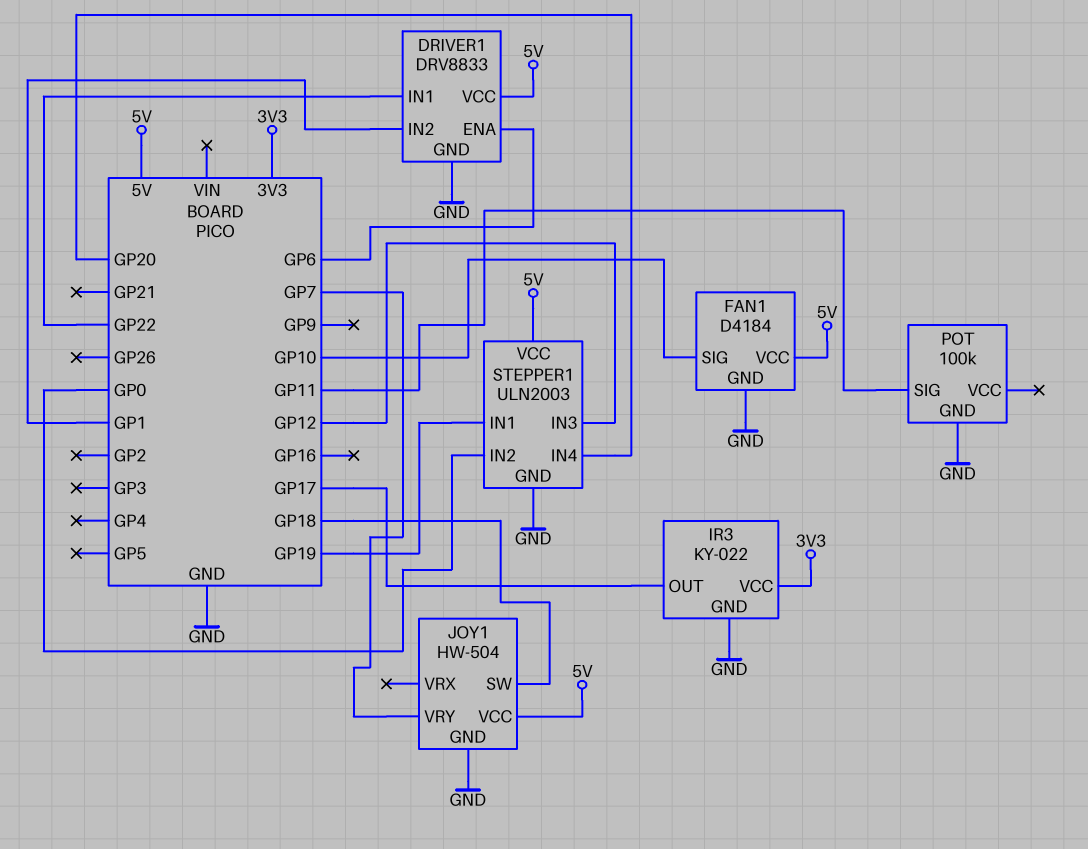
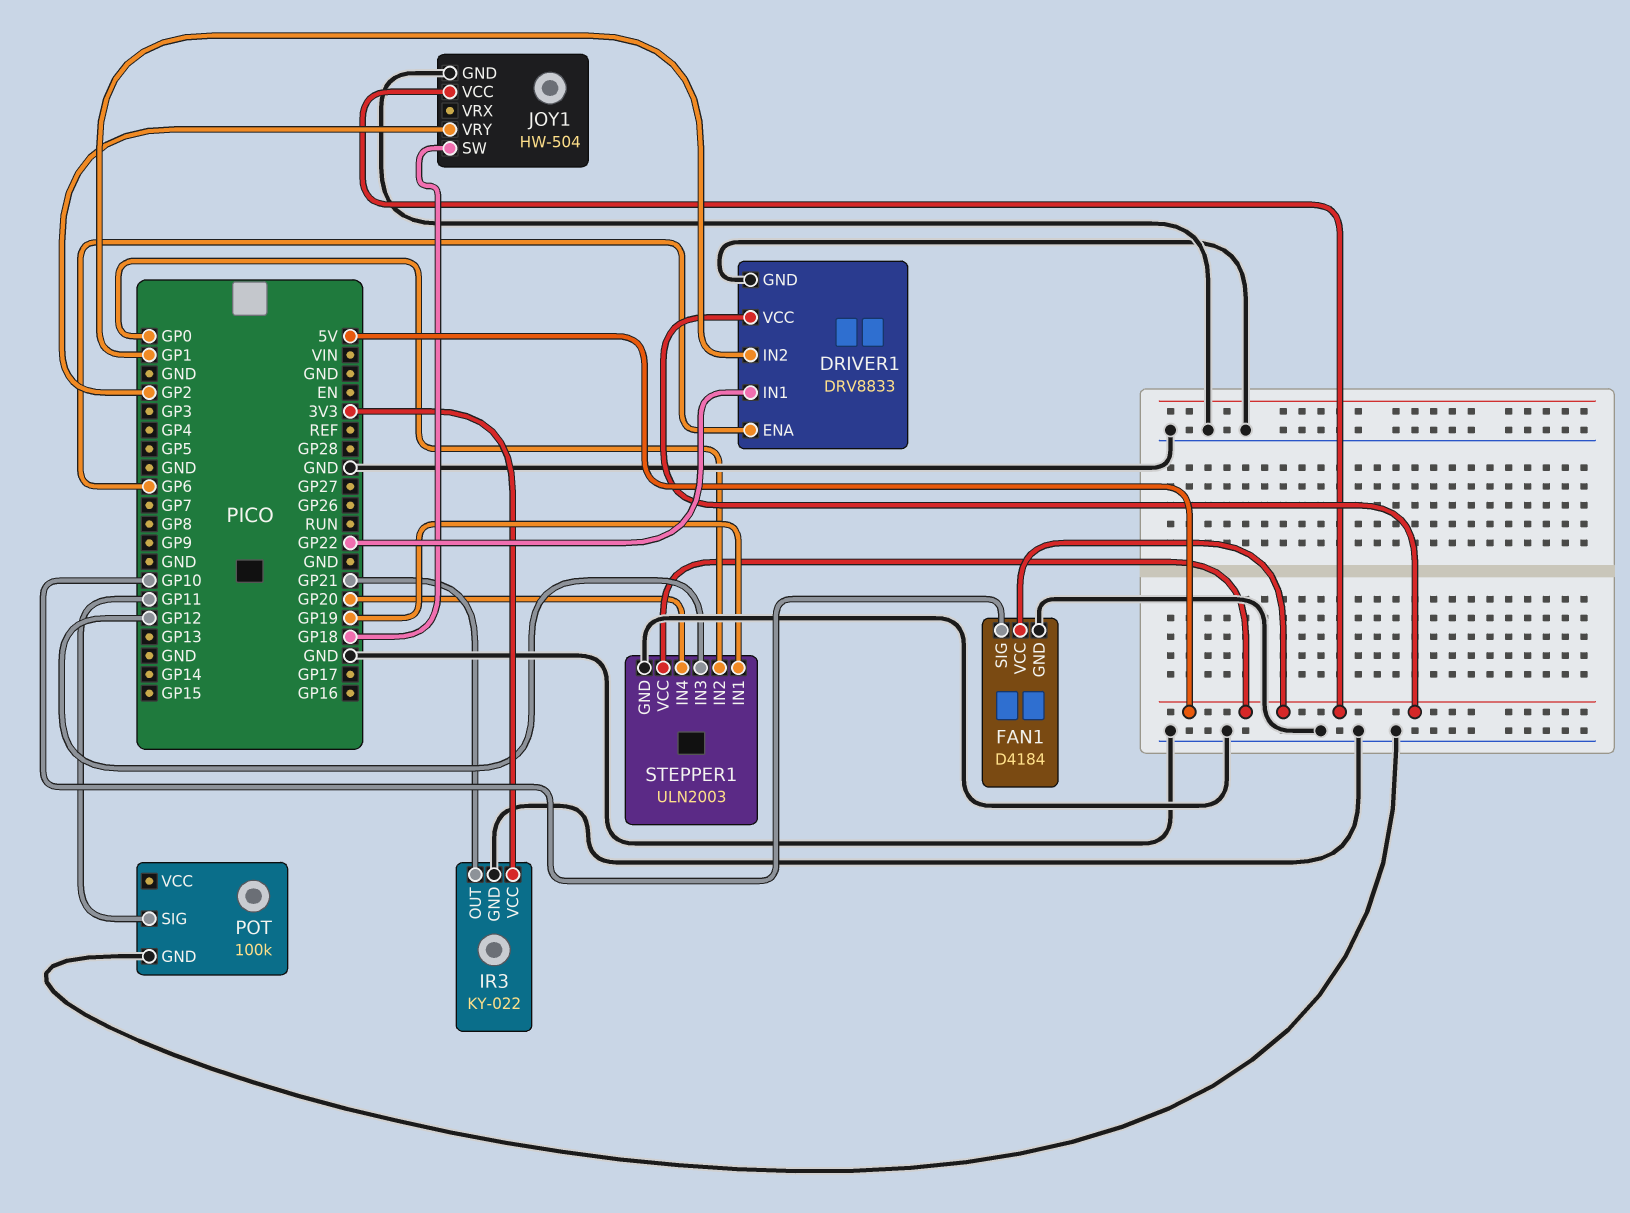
IR3 pin OUT: GP17 -> GP21
JOY1 pin VRY: GP7 -> GP2

